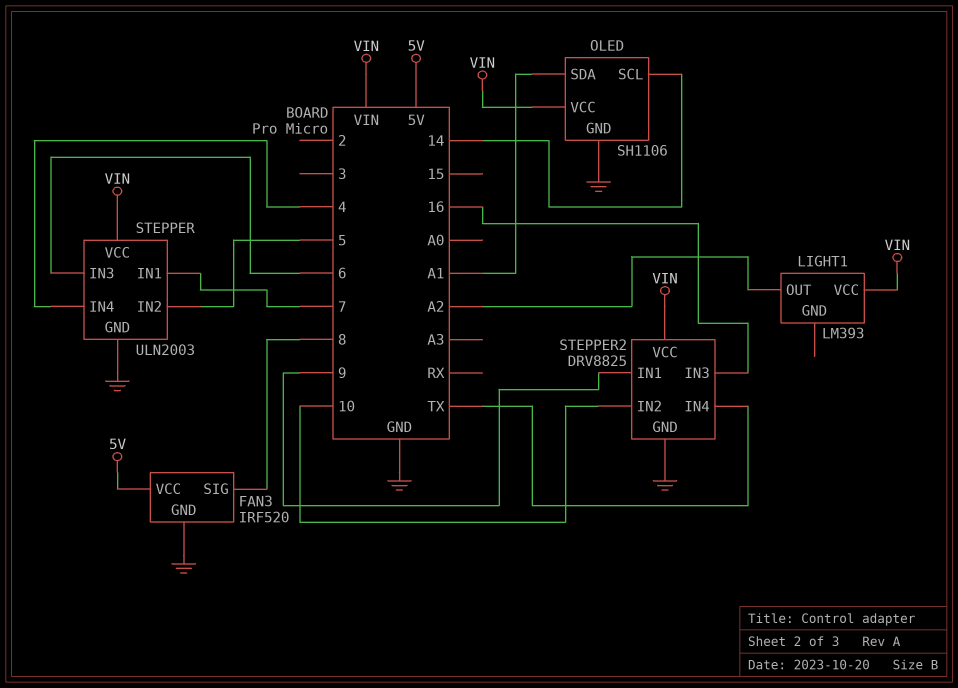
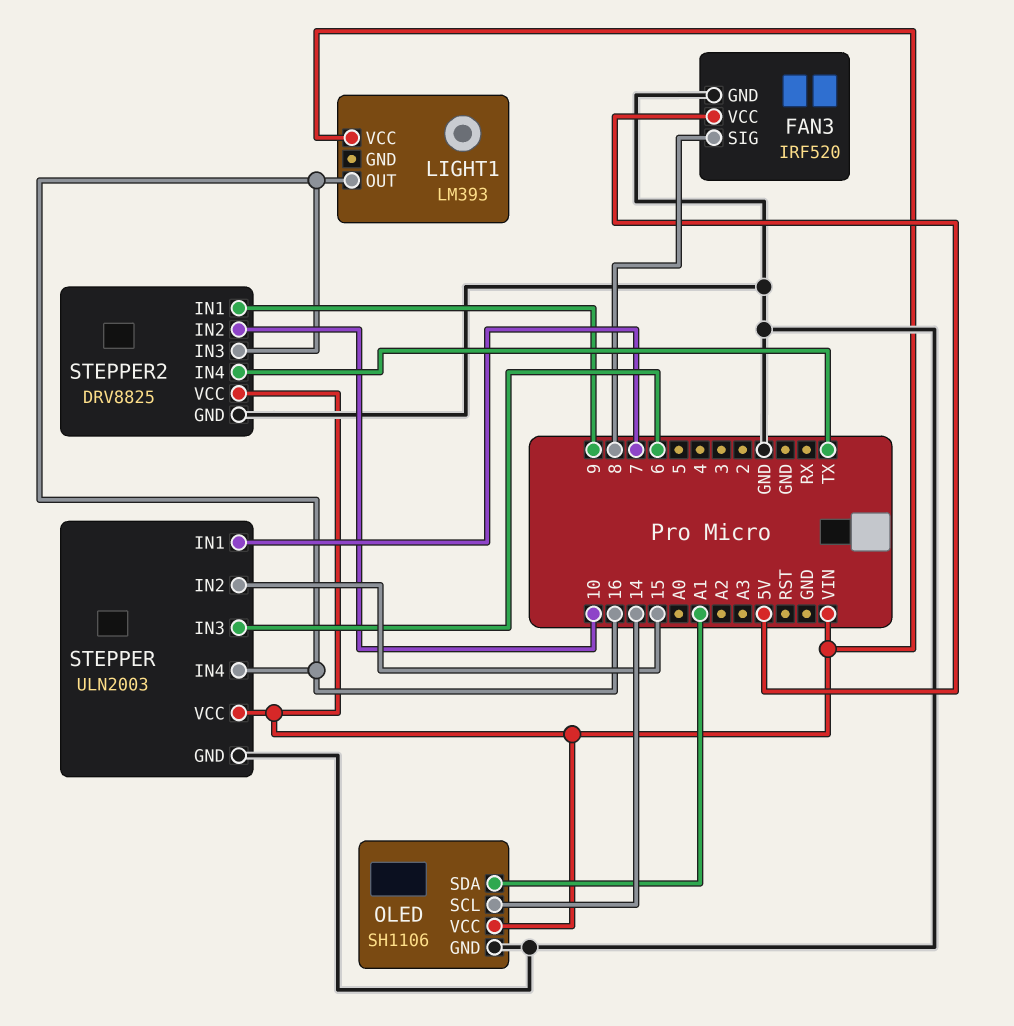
LIGHT1 pin OUT: A2 -> 16
STEPPER pin IN2: 5 -> 15
STEPPER pin IN4: 4 -> 16

